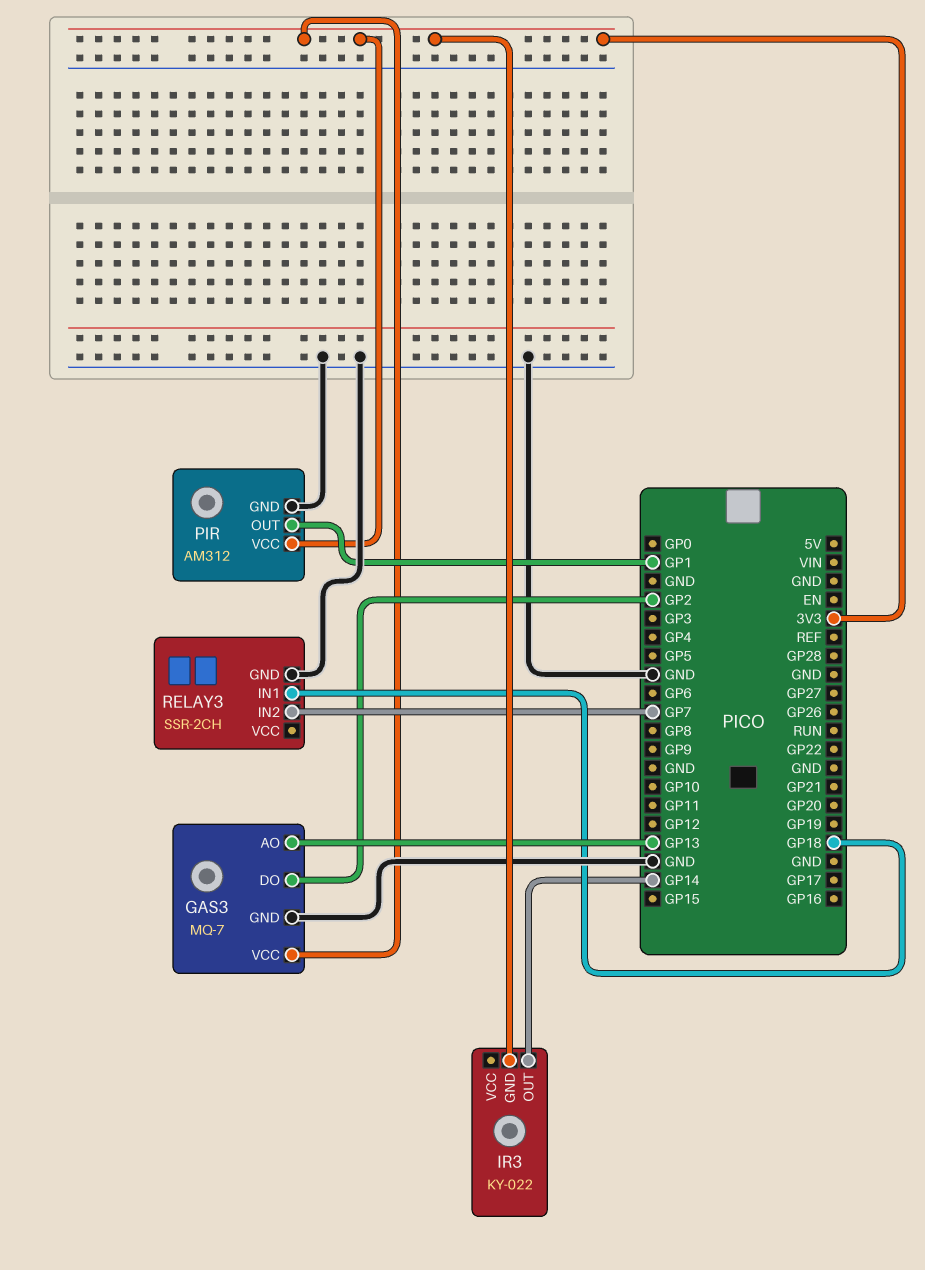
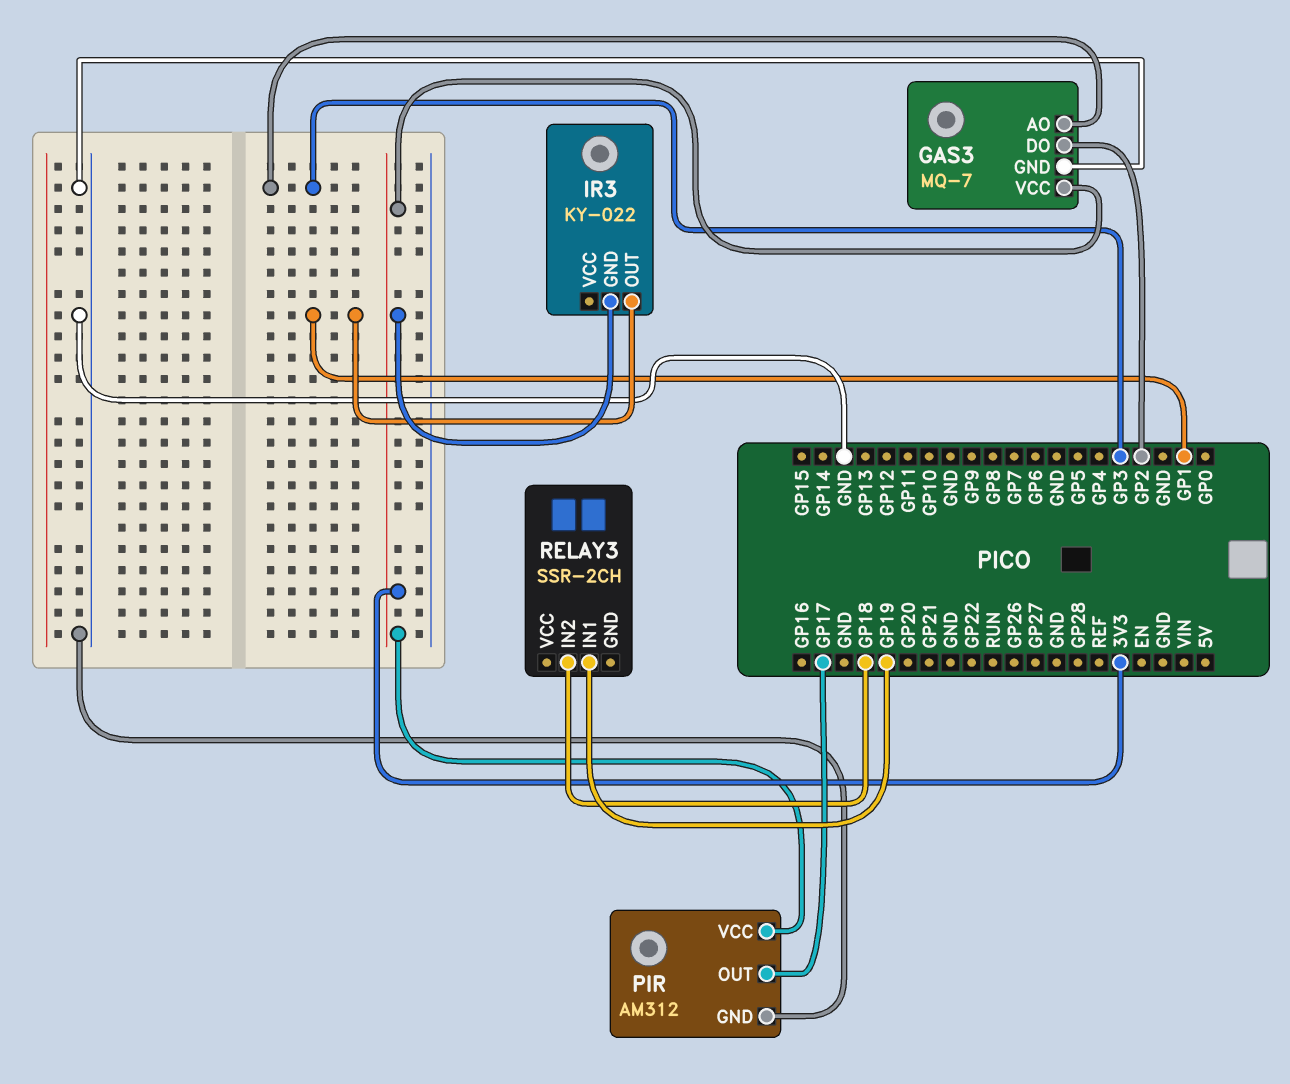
GAS3 pin AO: GP13 -> GP3
IR3 pin OUT: GP14 -> GP1
PIR pin OUT: GP1 -> GP17
RELAY3 pin GND: GND -> none
RELAY3 pin IN1: GP18 -> GP19
RELAY3 pin IN2: GP7 -> GP18

